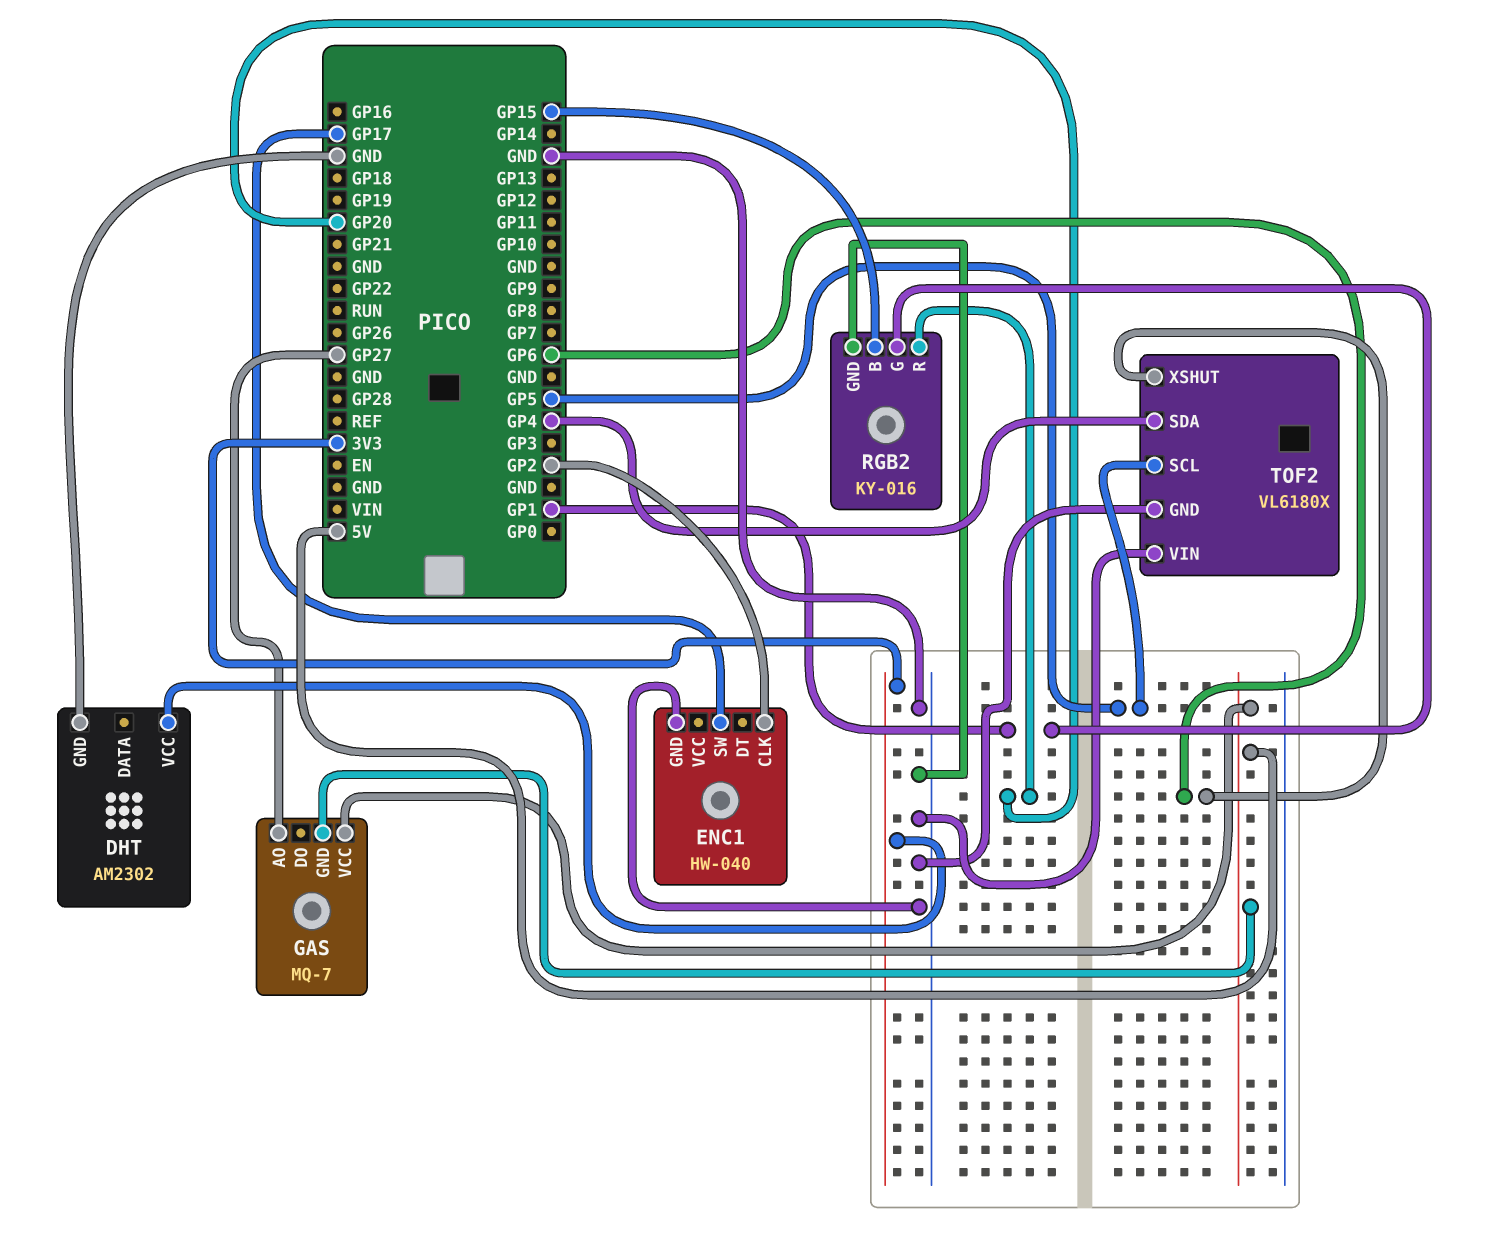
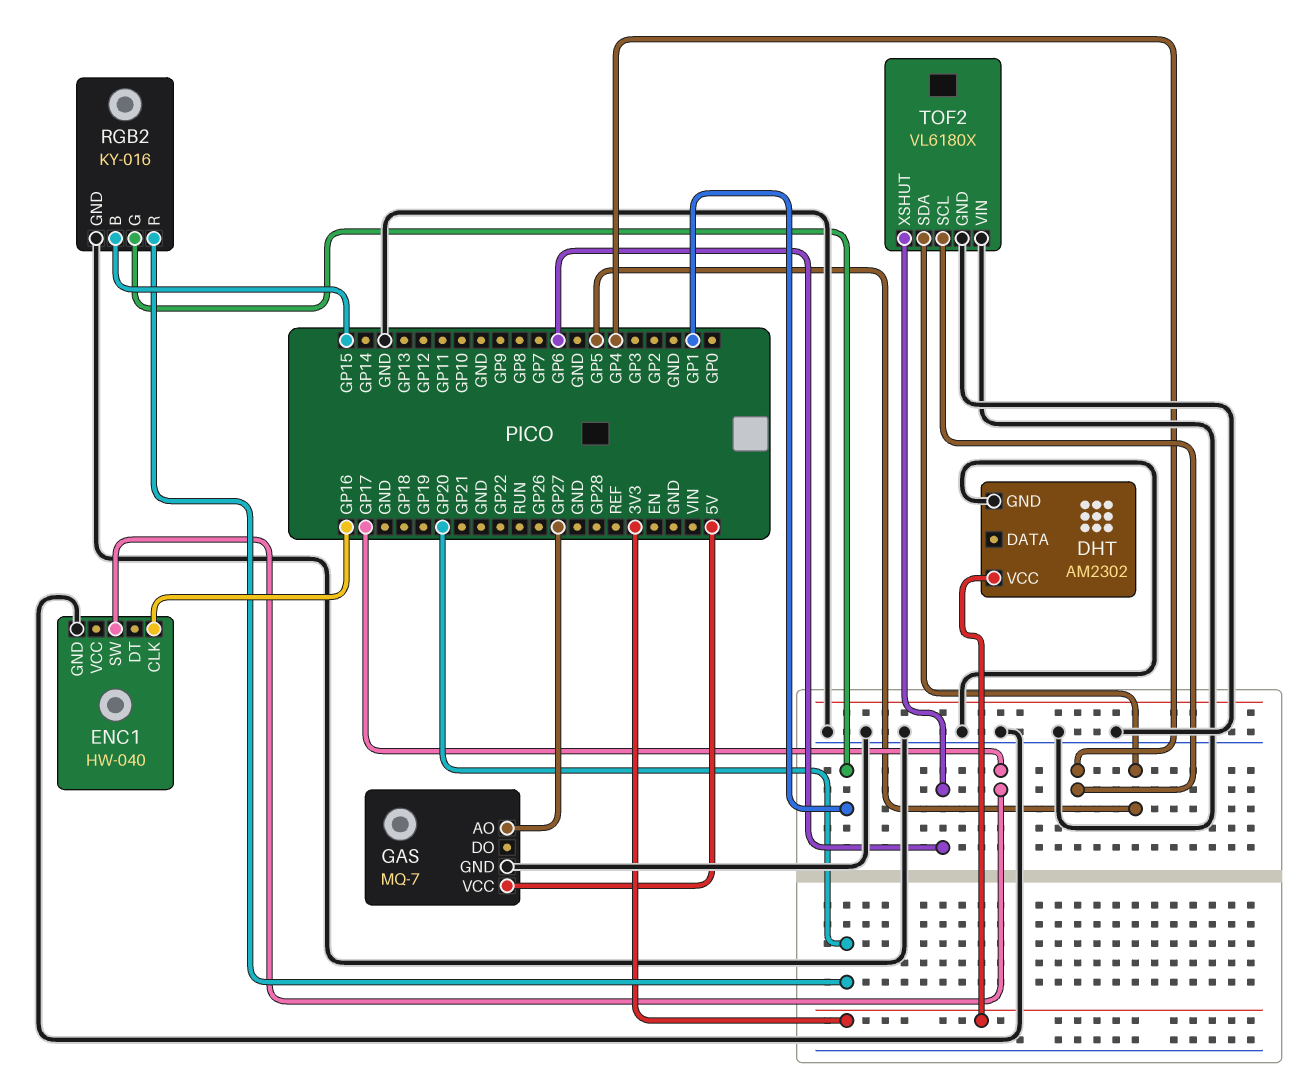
ENC1 pin CLK: GP2 -> GP16
GAS pin GND: 5V -> GND
TOF2 pin SCL: GP5 -> GP4
TOF2 pin SDA: GP4 -> GP5

